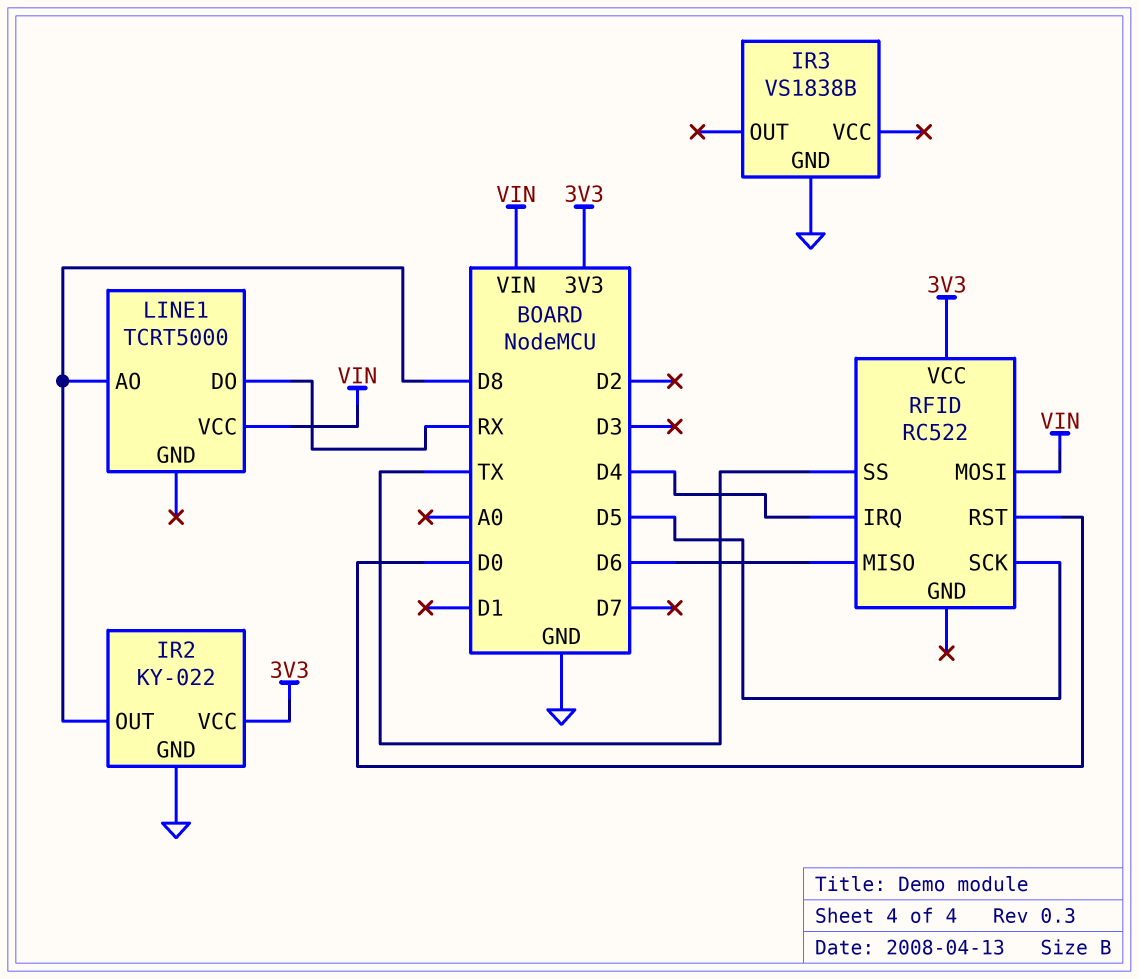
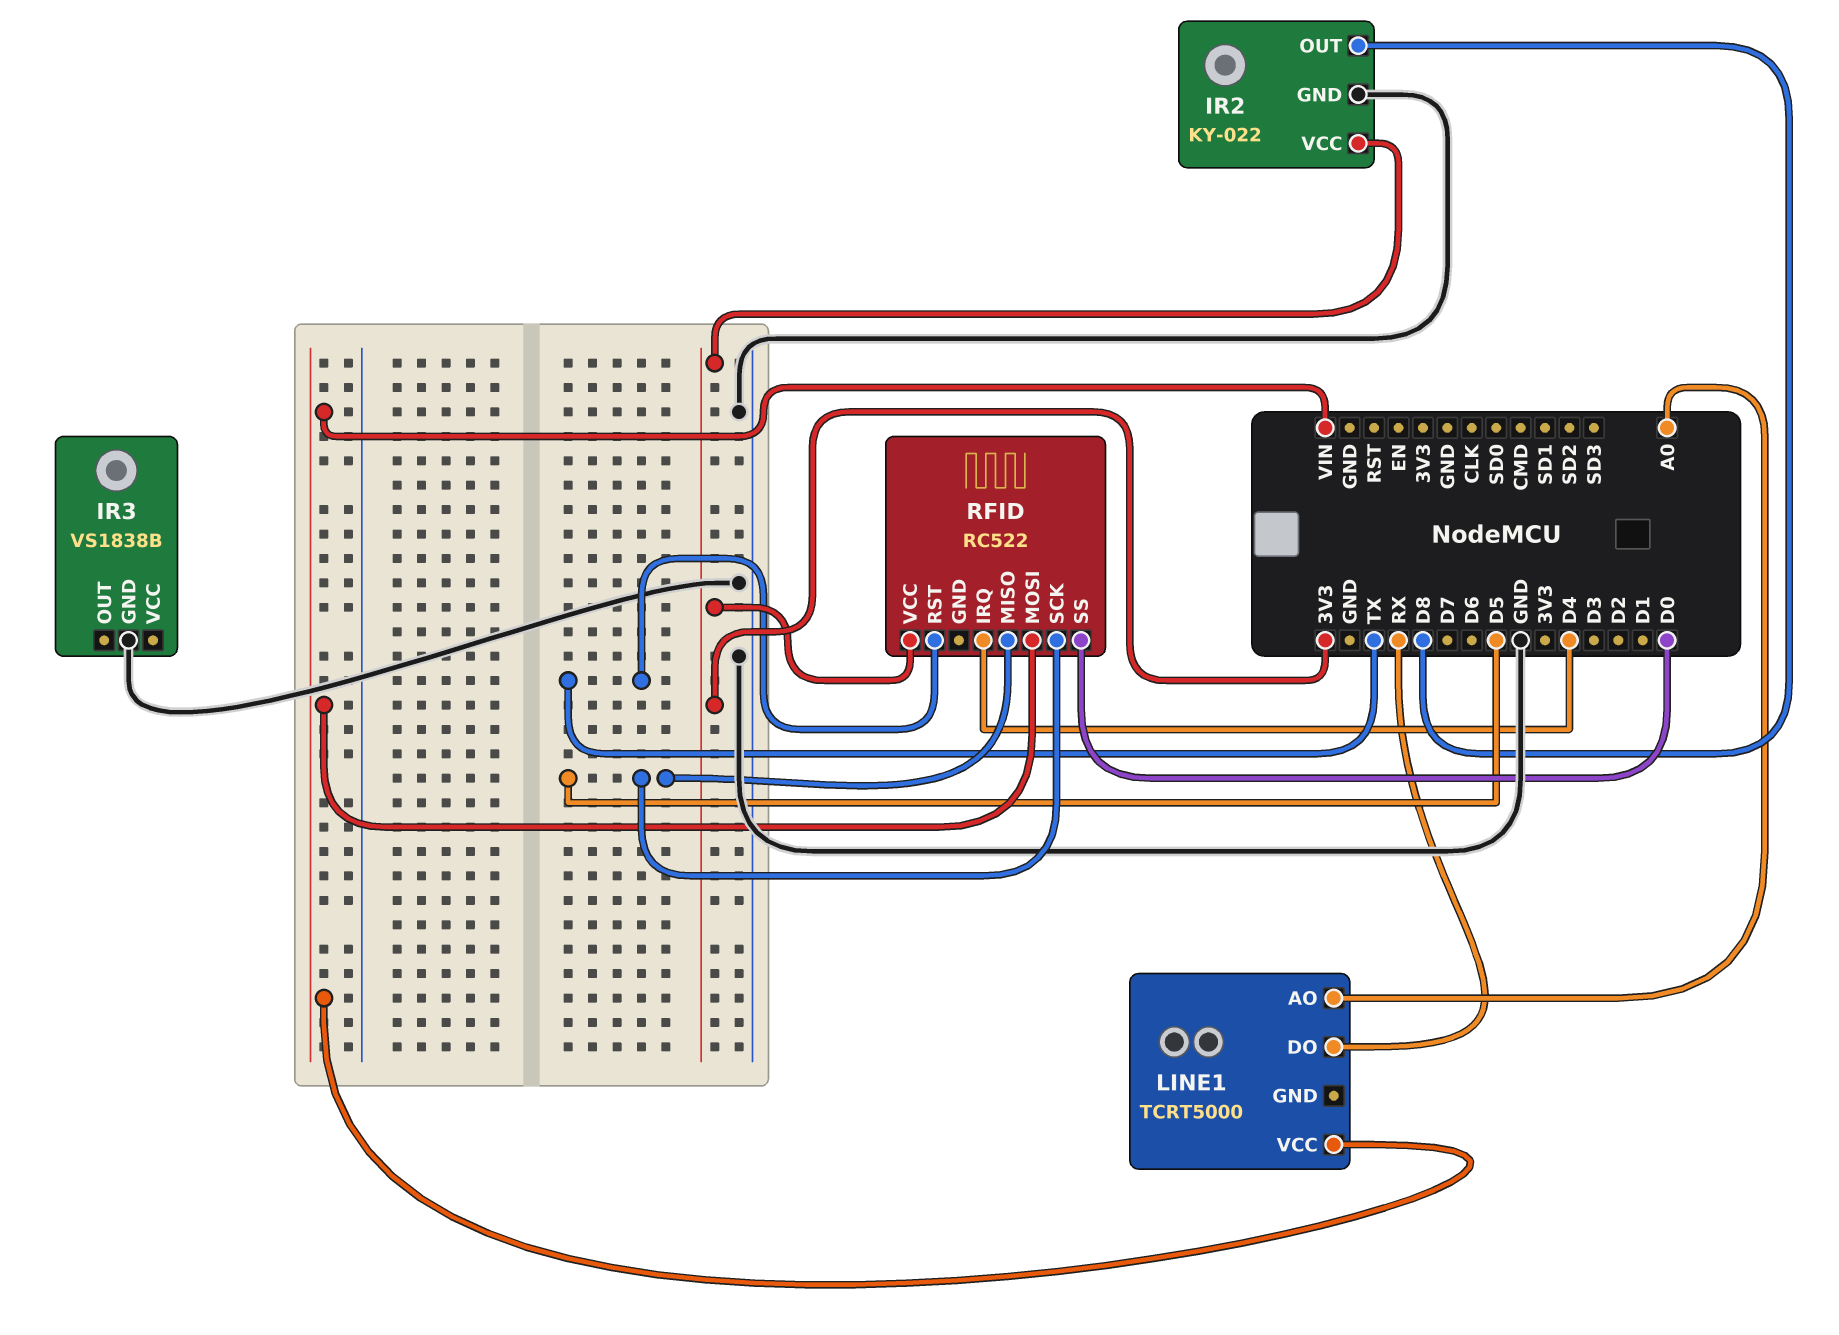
LINE1 pin AO: D8 -> A0
RFID pin MISO: D6 -> D5
RFID pin RST: D0 -> TX
RFID pin SS: TX -> D0

